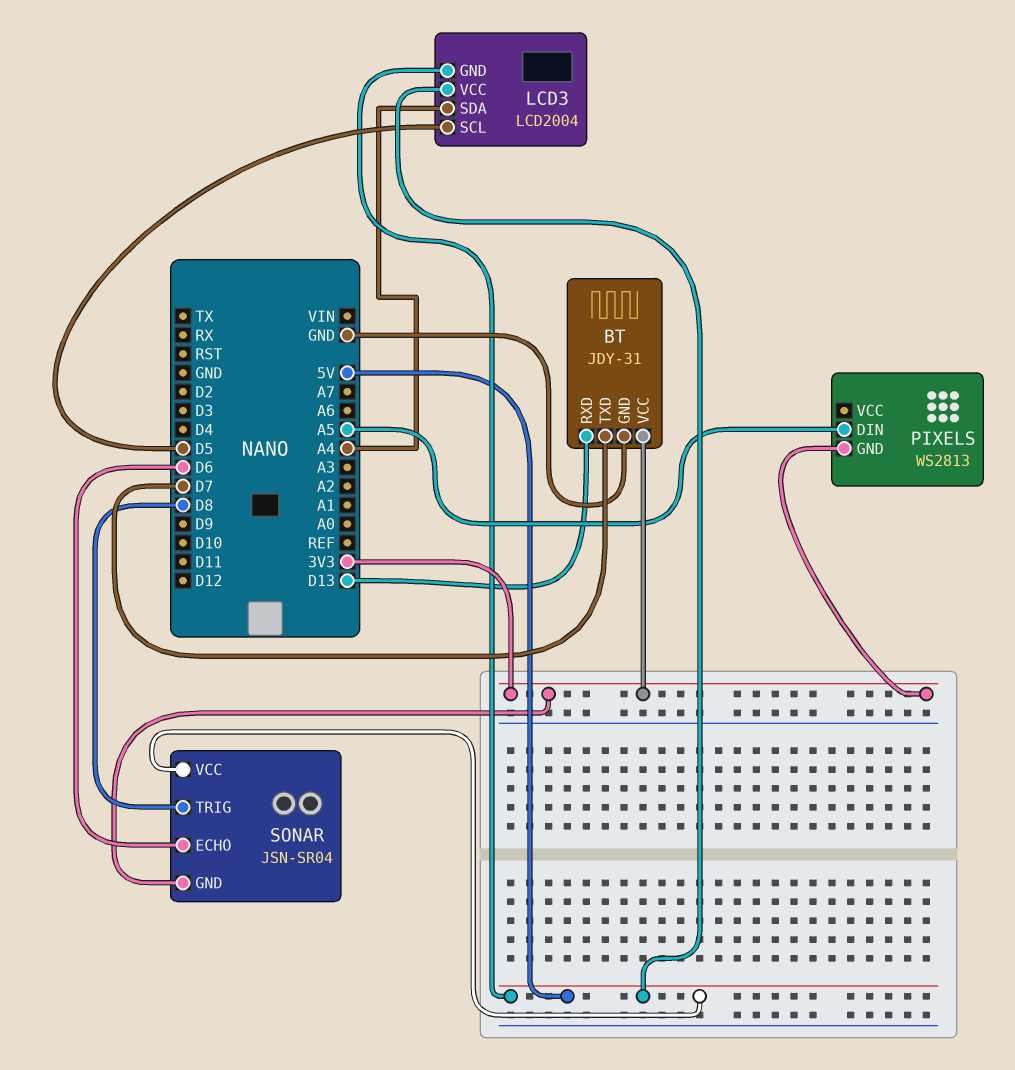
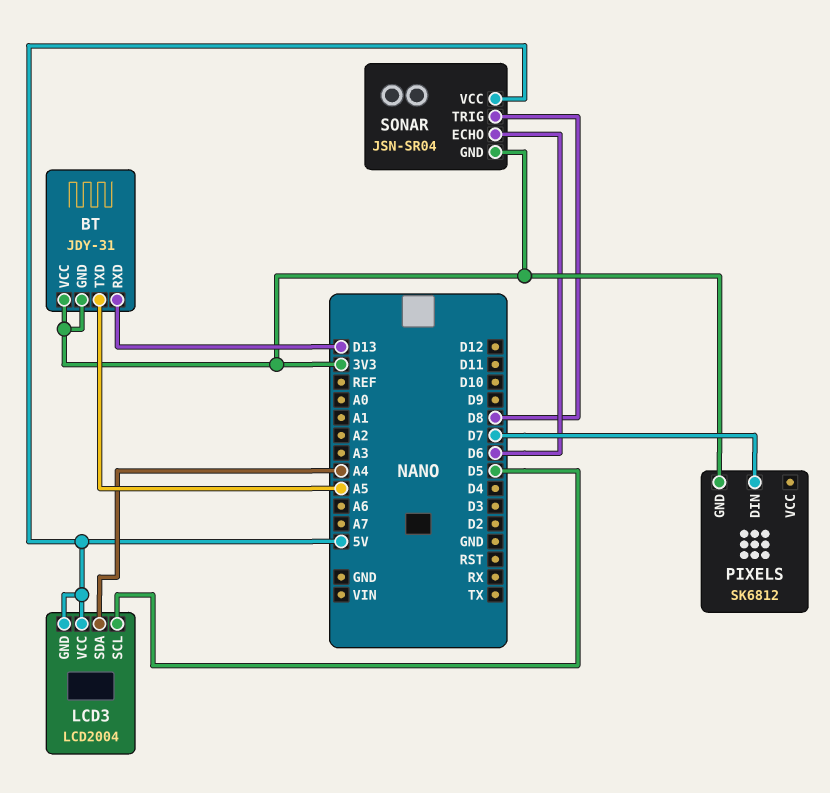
BT pin GND: GND -> 3V3
BT pin TXD: D7 -> A5
PIXELS: WS2813 -> SK6812
PIXELS pin DIN: A5 -> D7

